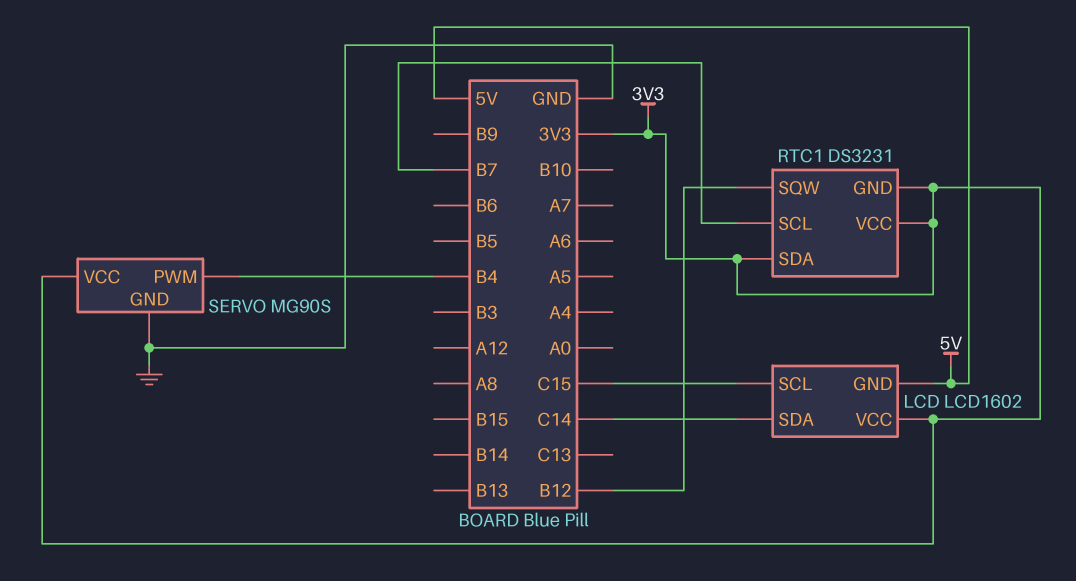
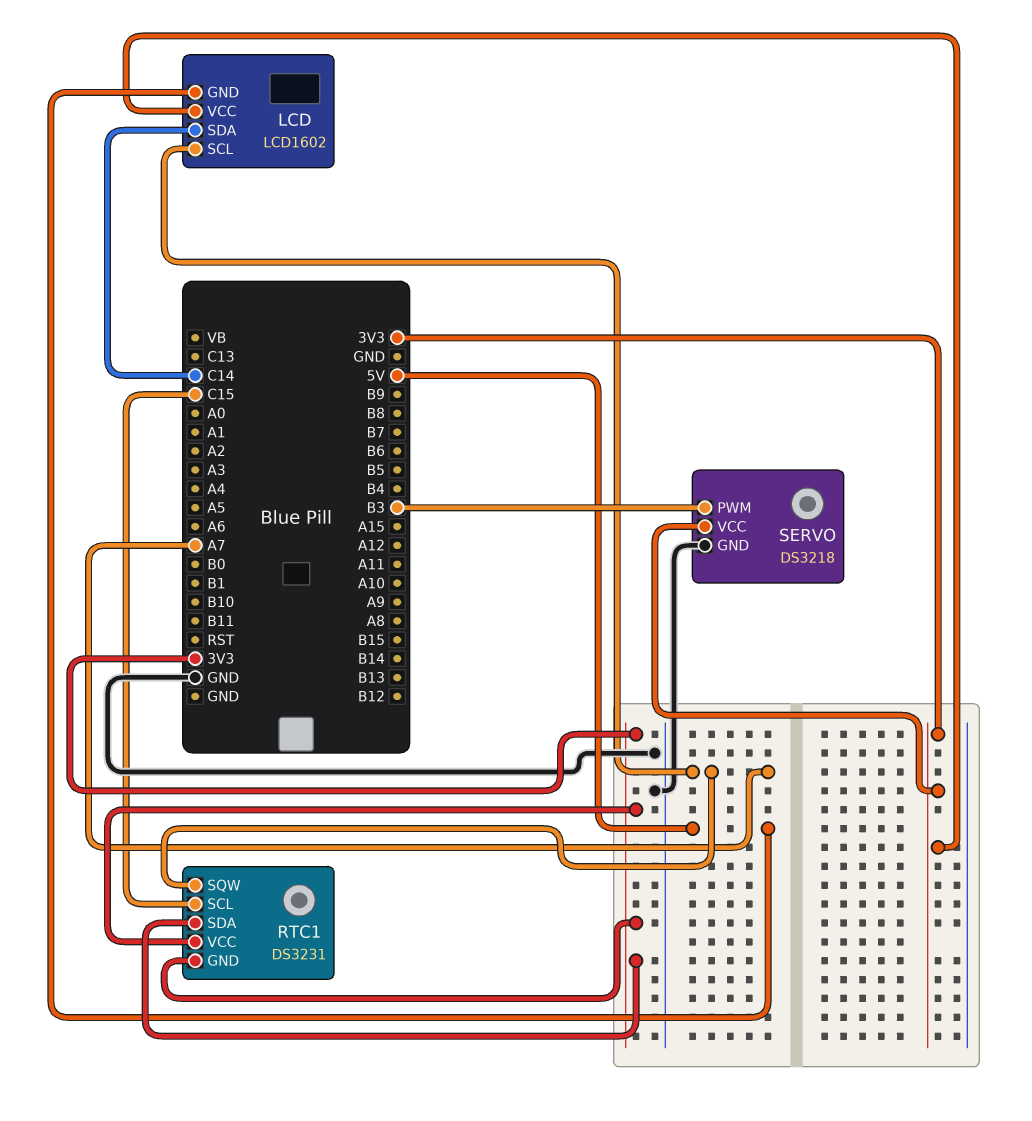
LCD pin SCL: C15 -> A7
RTC1 pin SCL: B7 -> C15
RTC1 pin SQW: B12 -> A7
SERVO: MG90S -> DS3218
SERVO pin PWM: B4 -> B3

